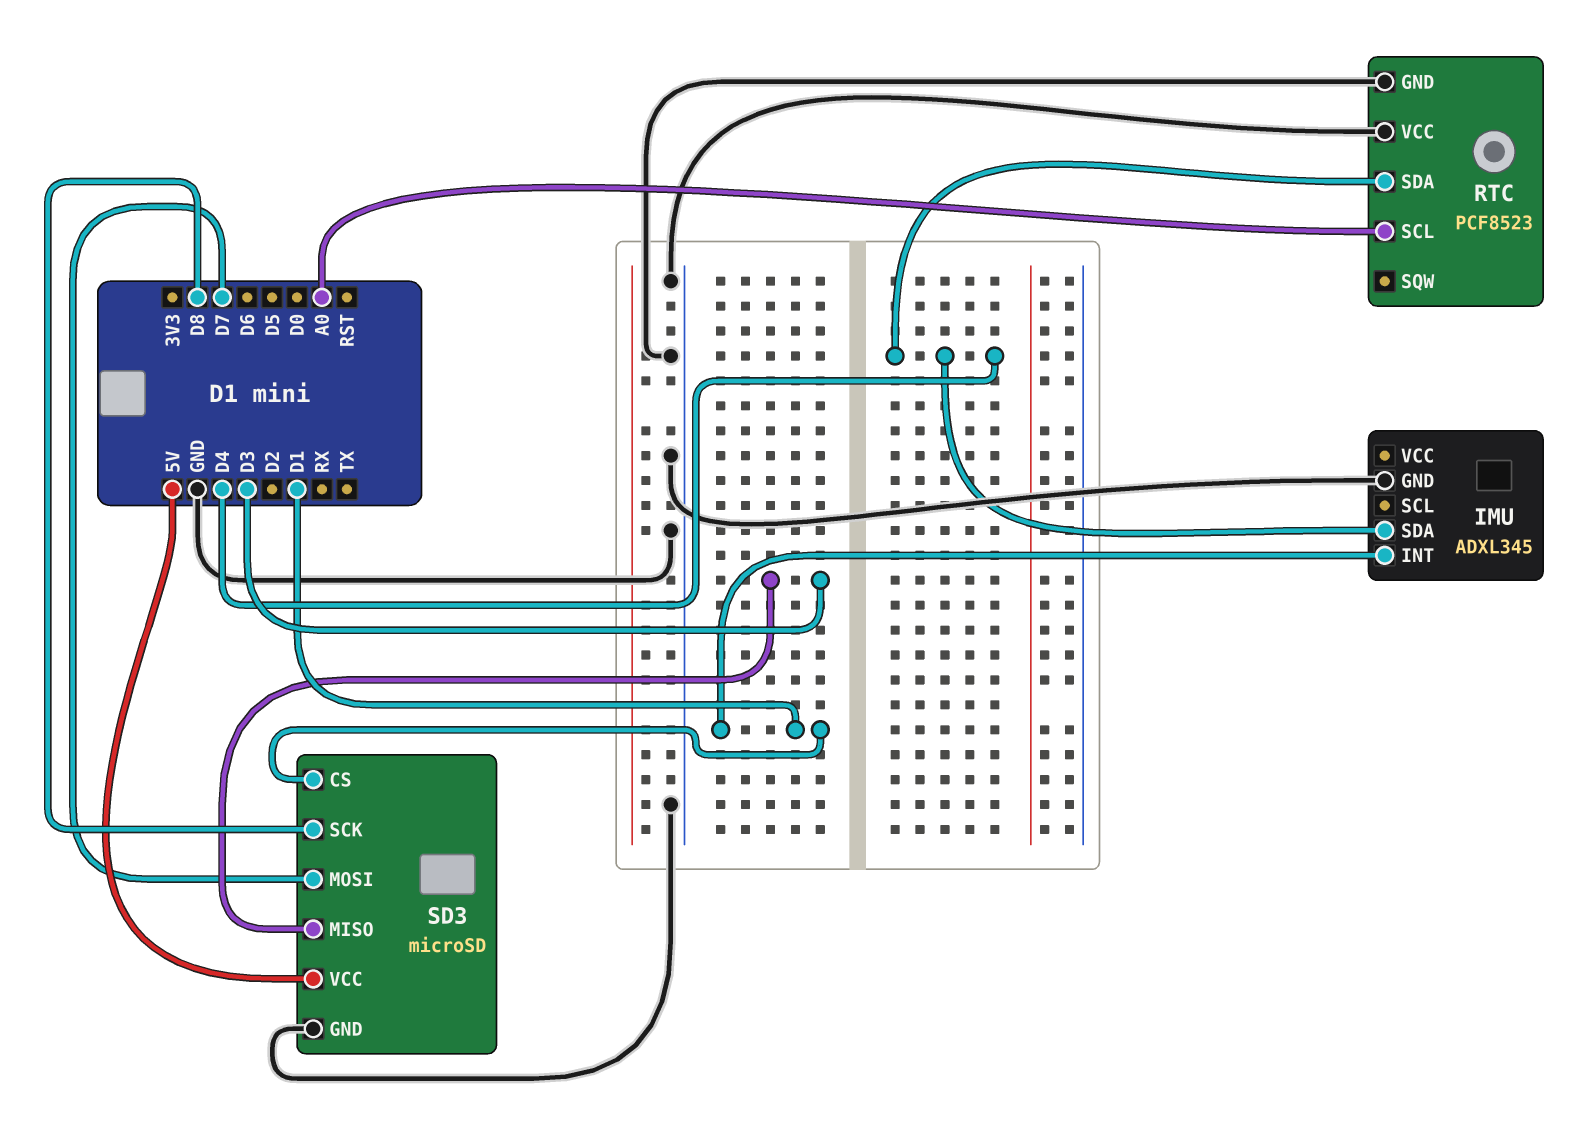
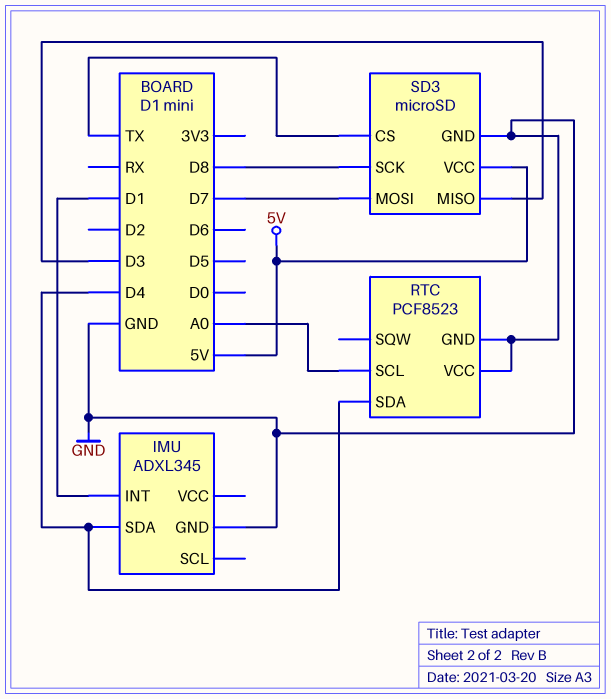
SD3 pin CS: D1 -> TX

